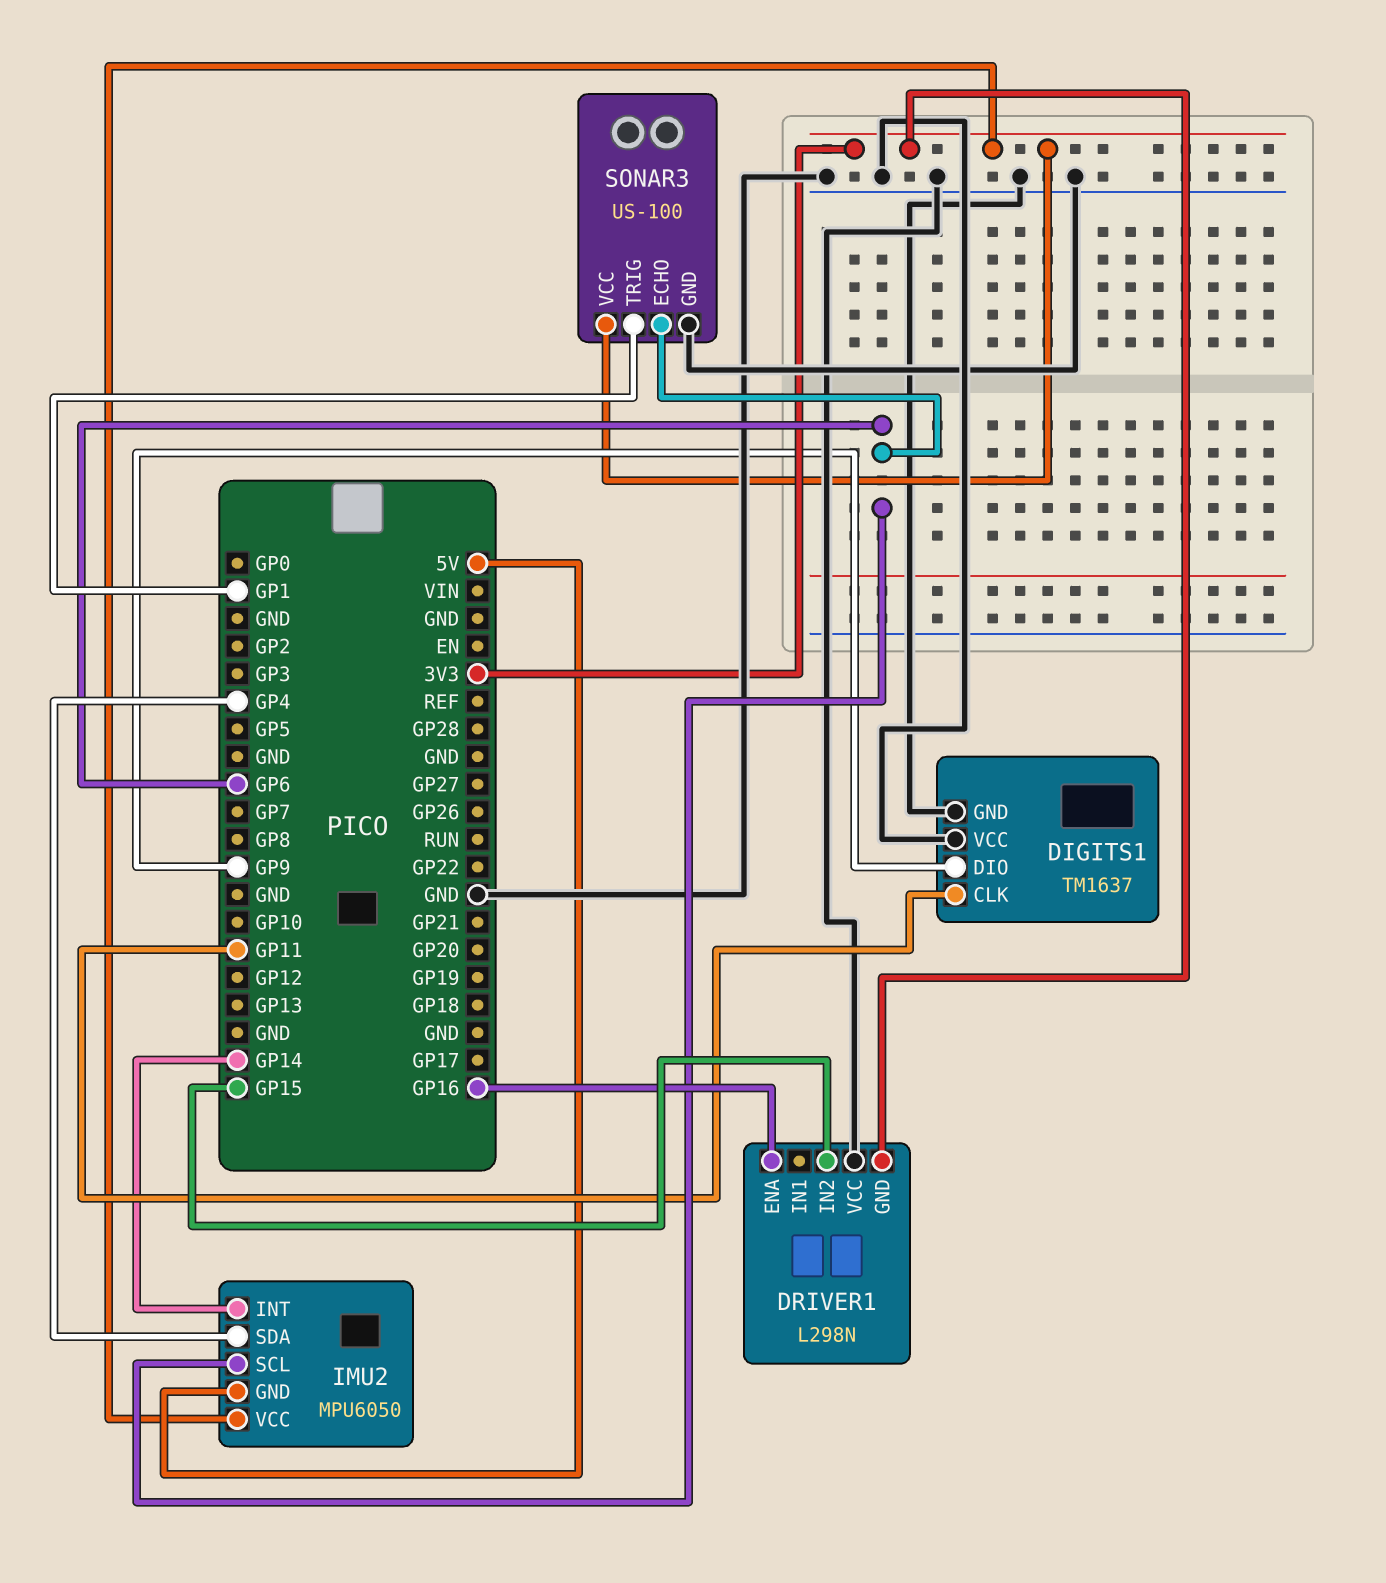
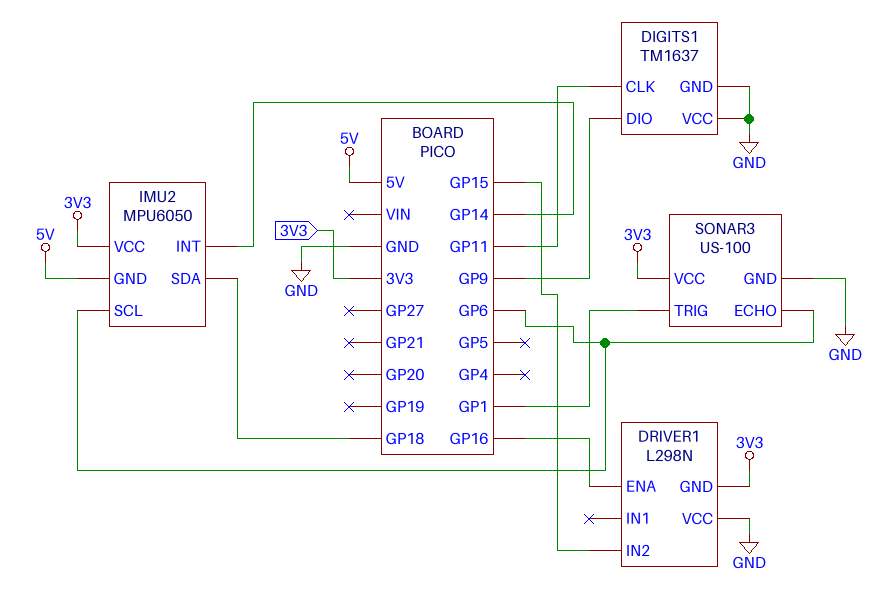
IMU2 pin SDA: GP4 -> GP18

